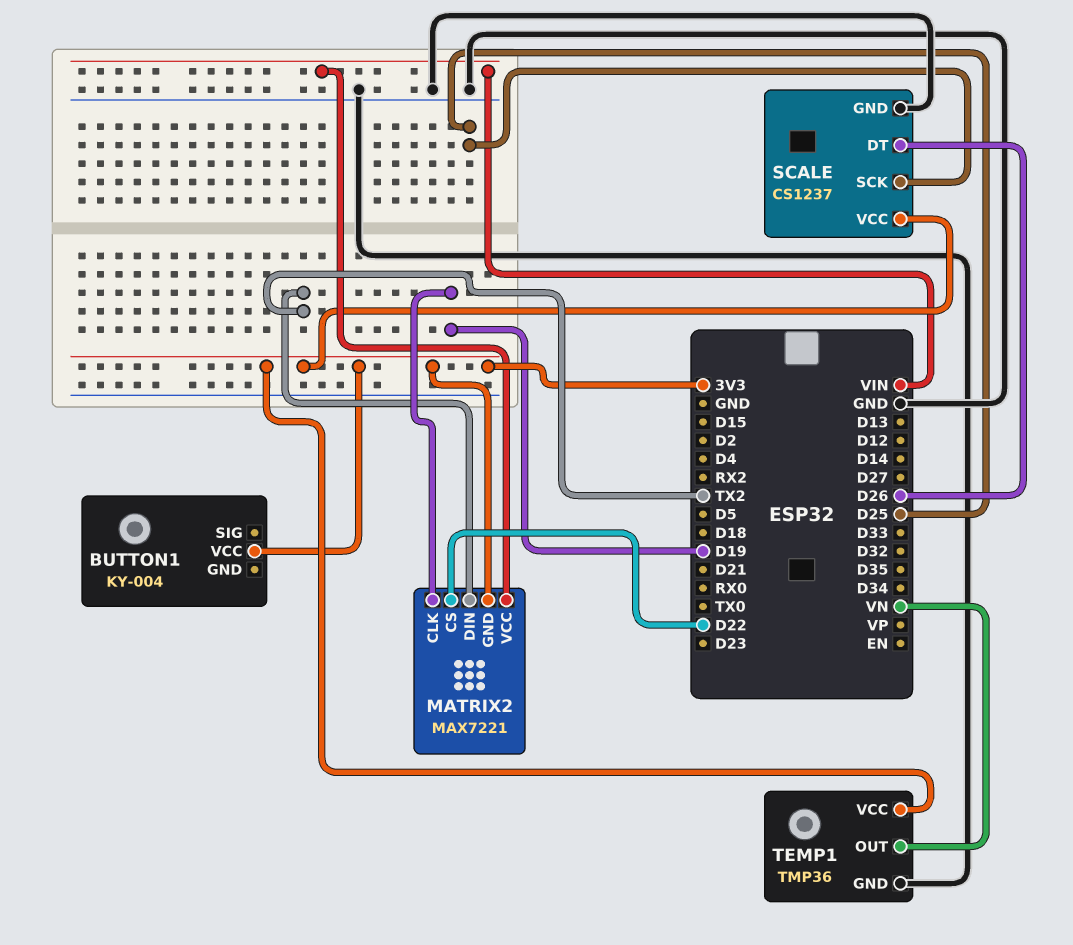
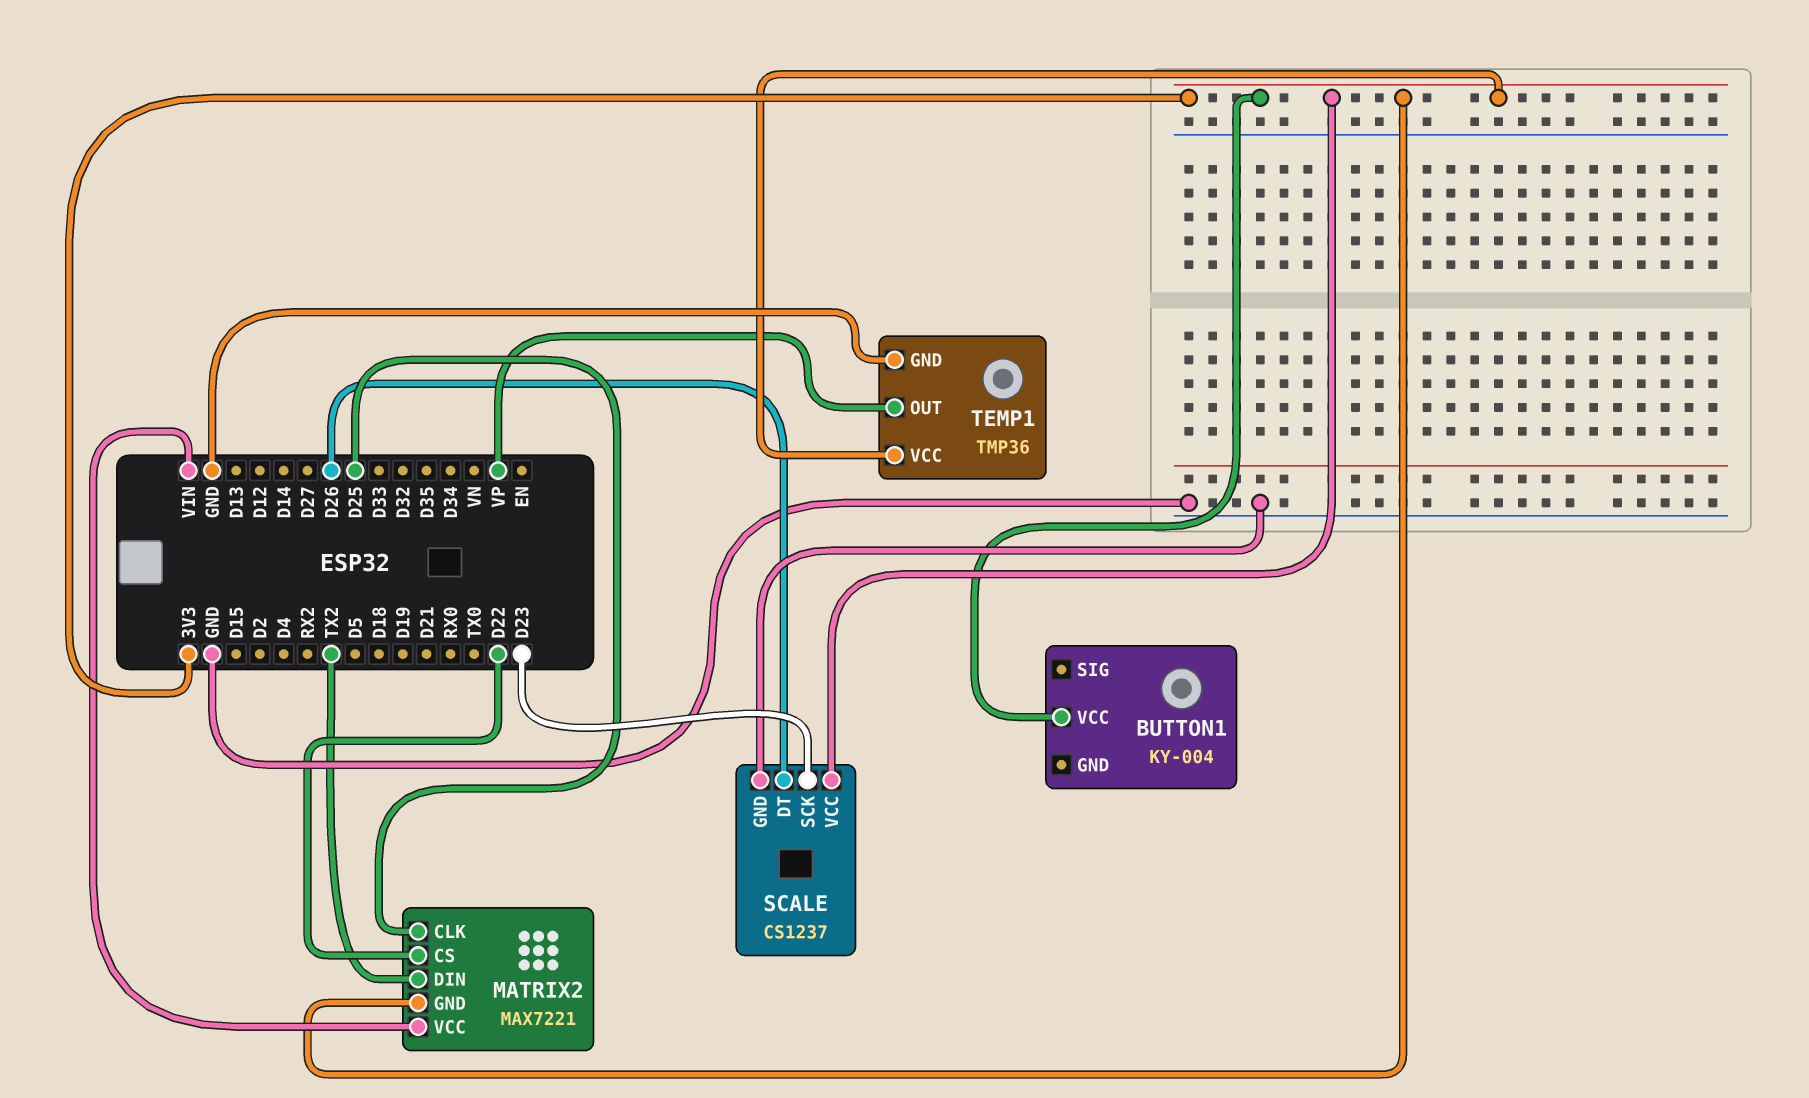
MATRIX2 pin CLK: D19 -> D25
SCALE pin SCK: D25 -> D23
TEMP1 pin OUT: VN -> VP

